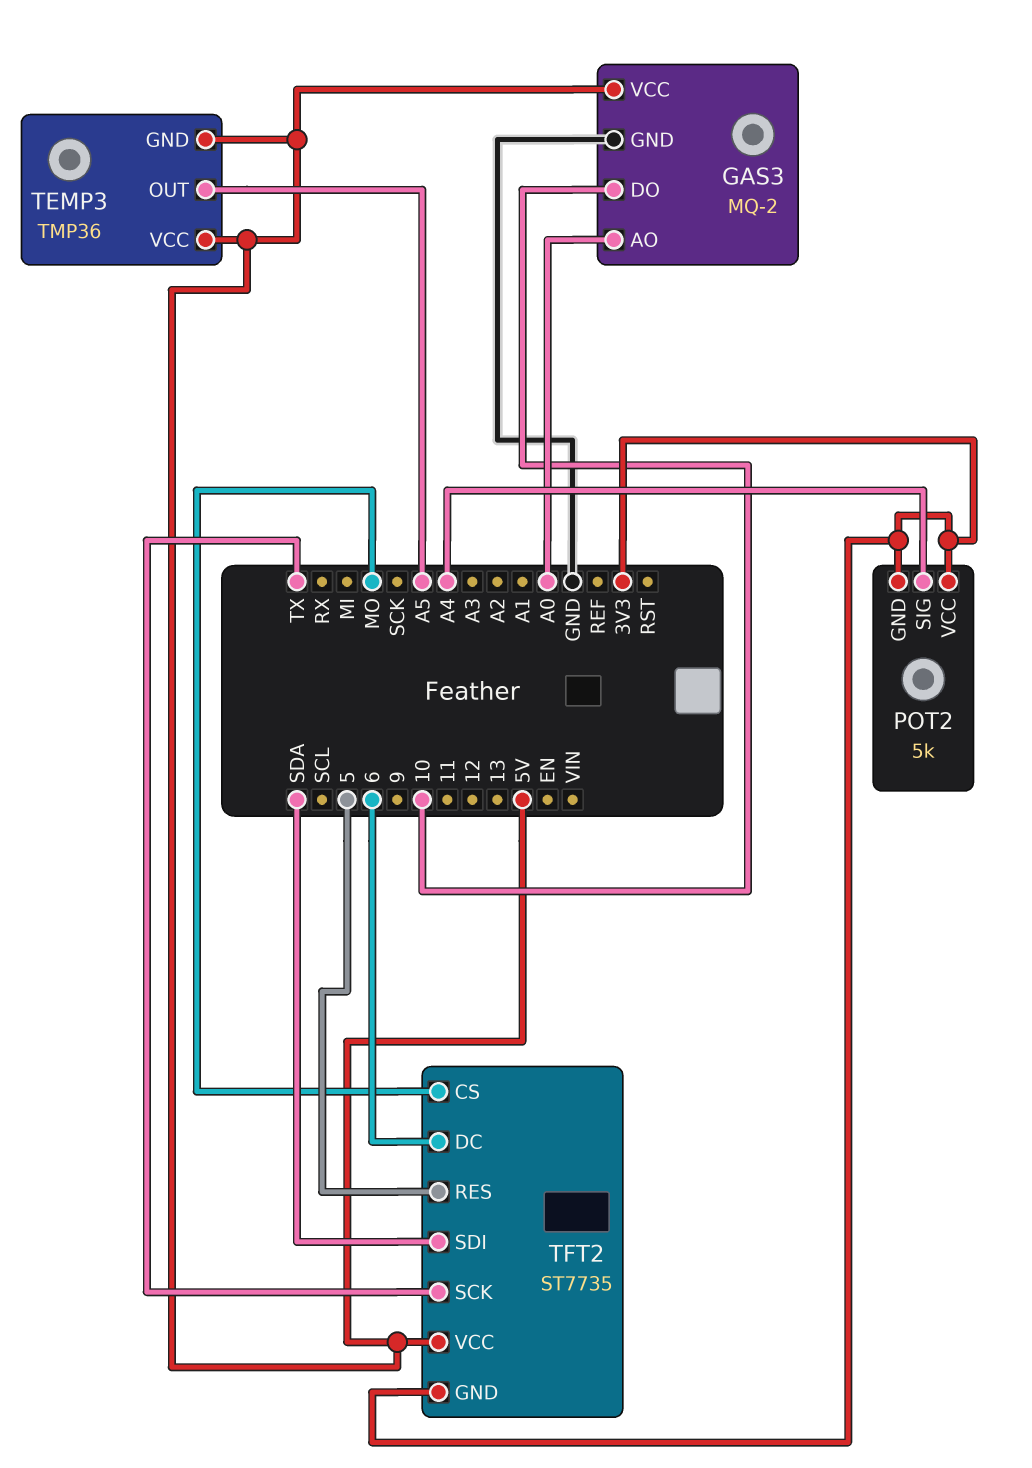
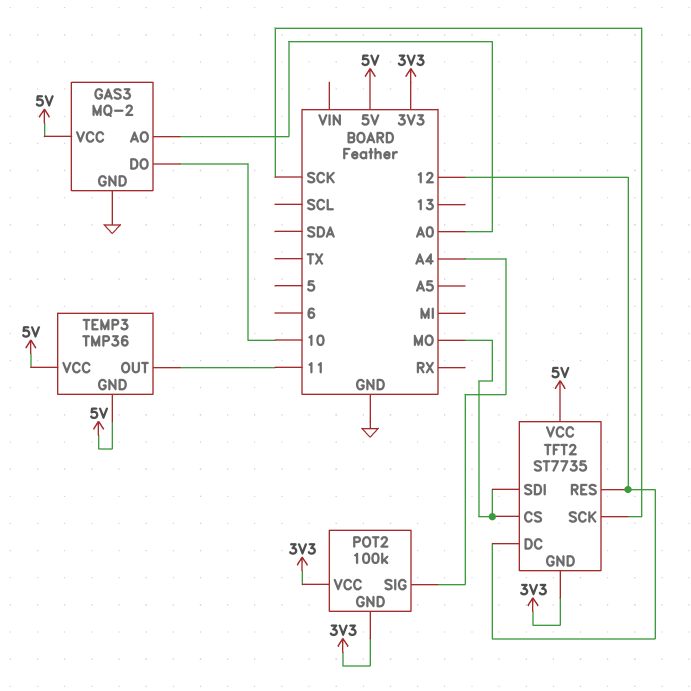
POT2: 5k -> 100k
TEMP3 pin OUT: A5 -> 11
TFT2 pin DC: 6 -> 12
TFT2 pin RES: 5 -> 12
TFT2 pin SCK: TX -> SCK
TFT2 pin SDI: SDA -> MO

